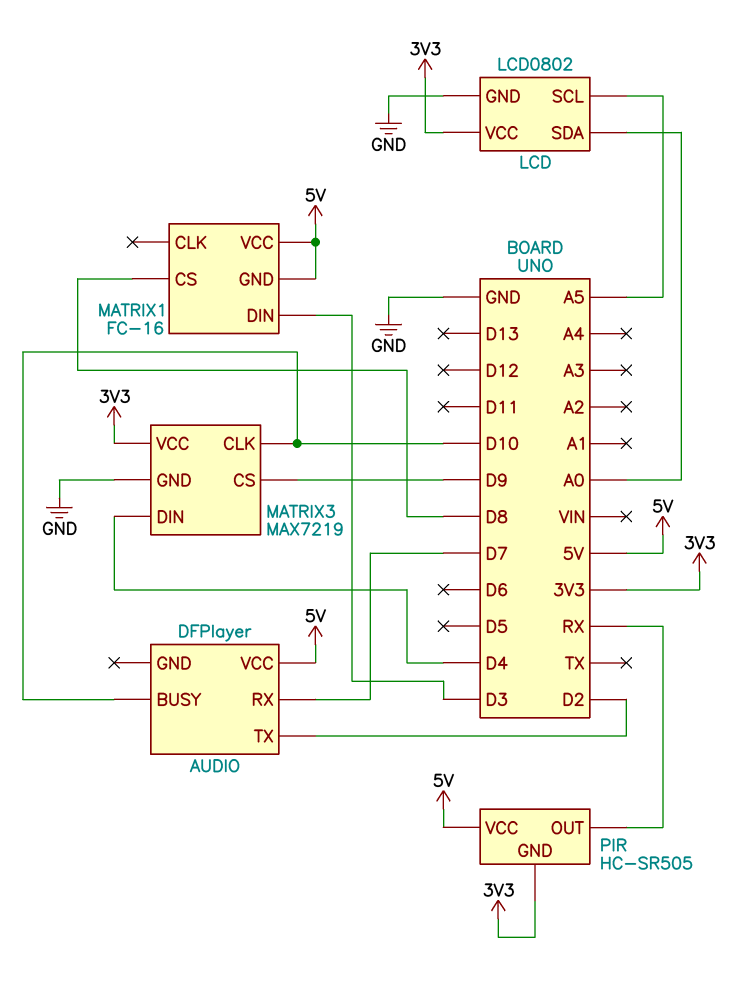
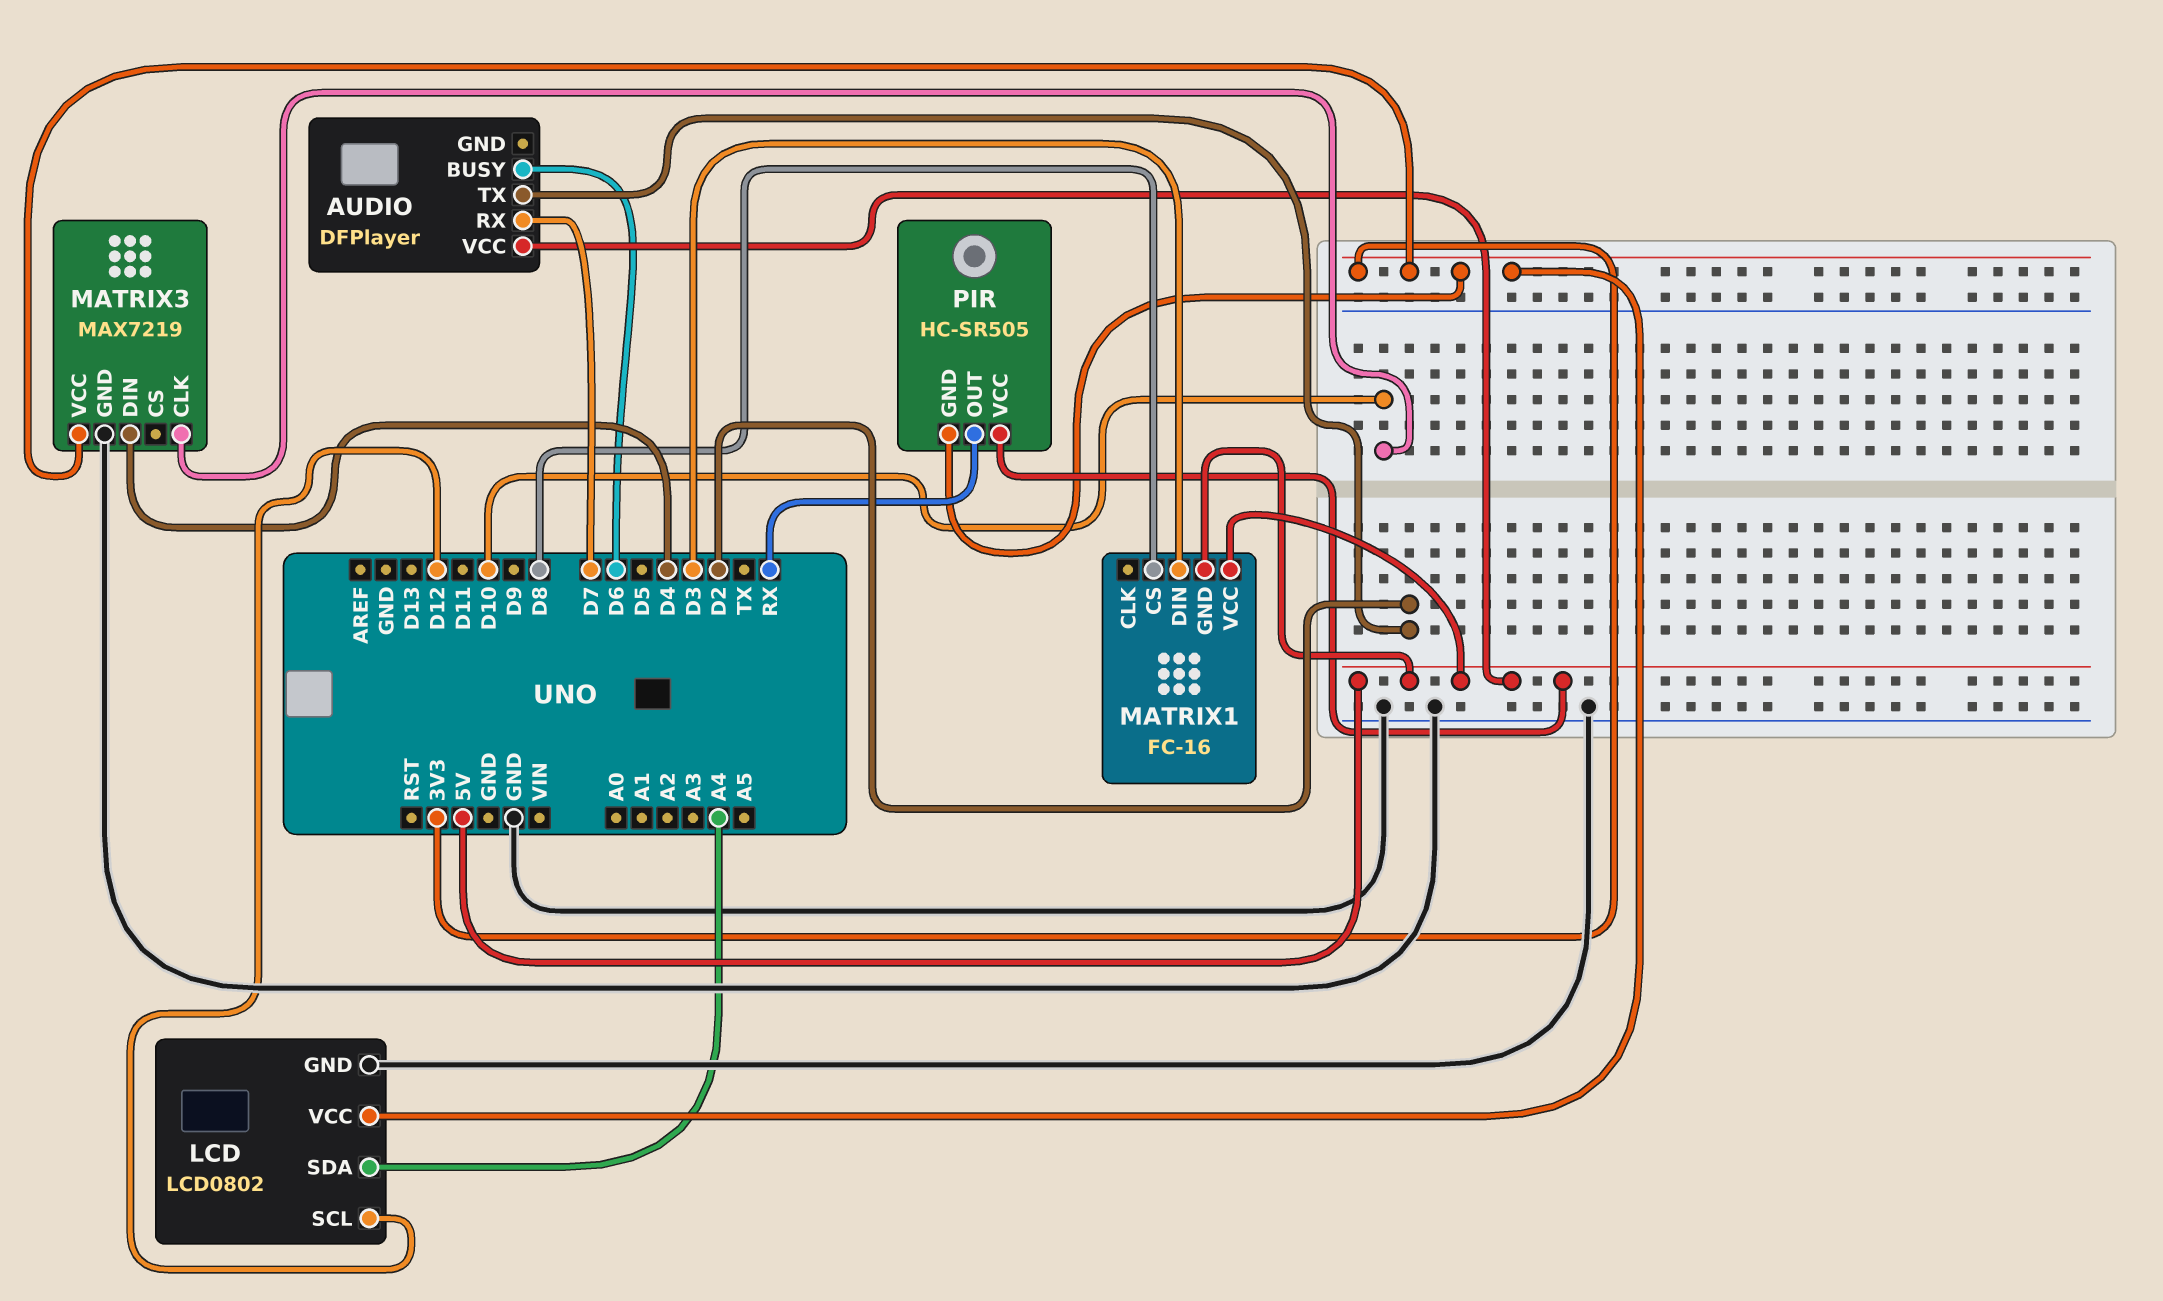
AUDIO pin BUSY: D10 -> D6
LCD pin SCL: A5 -> D12
LCD pin SDA: A0 -> A4
MATRIX3 pin CS: D9 -> none

